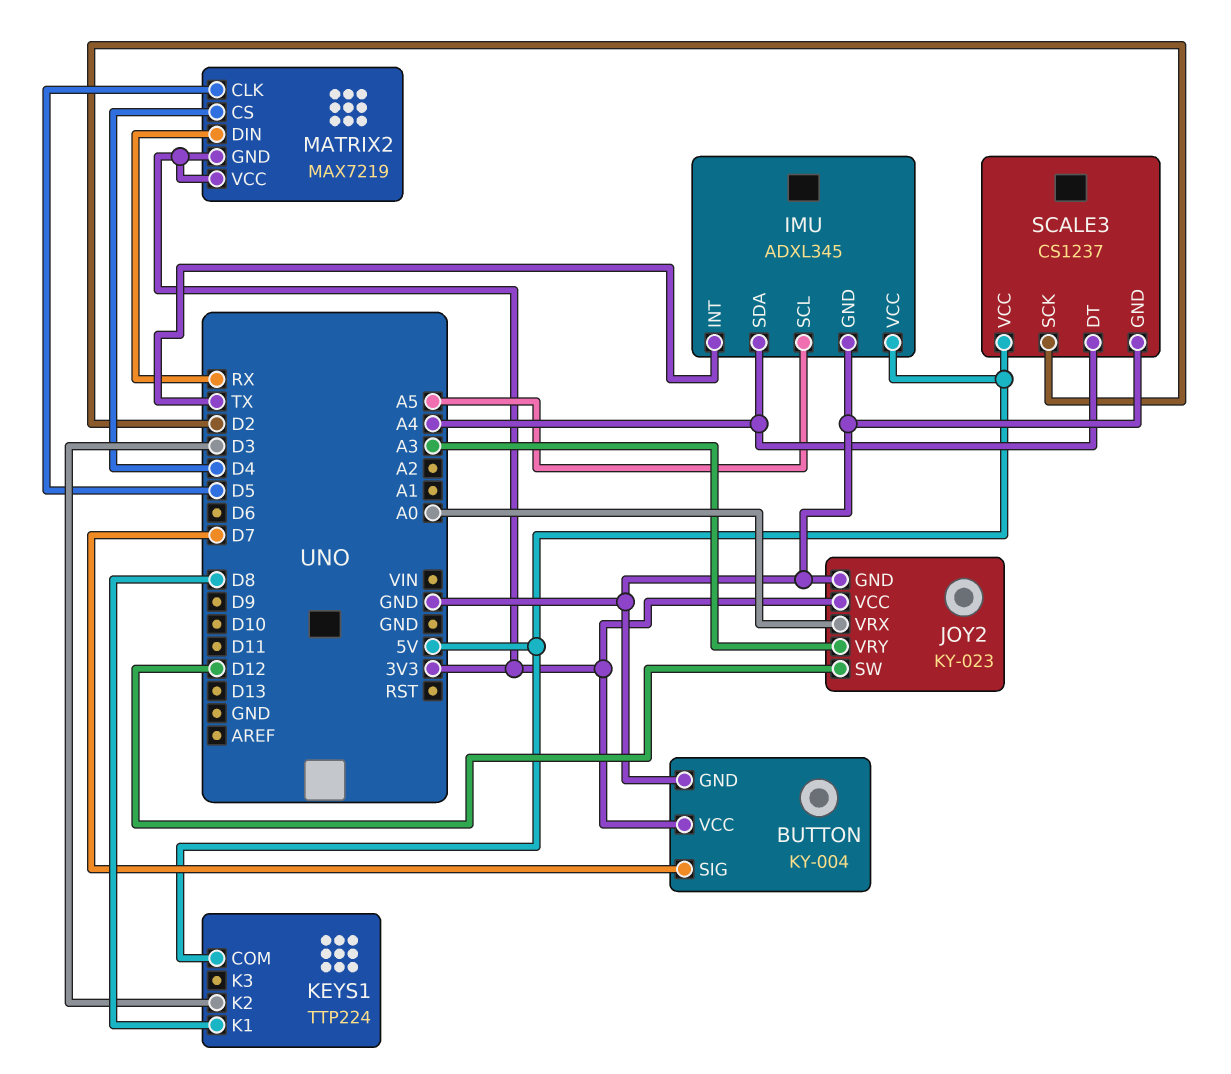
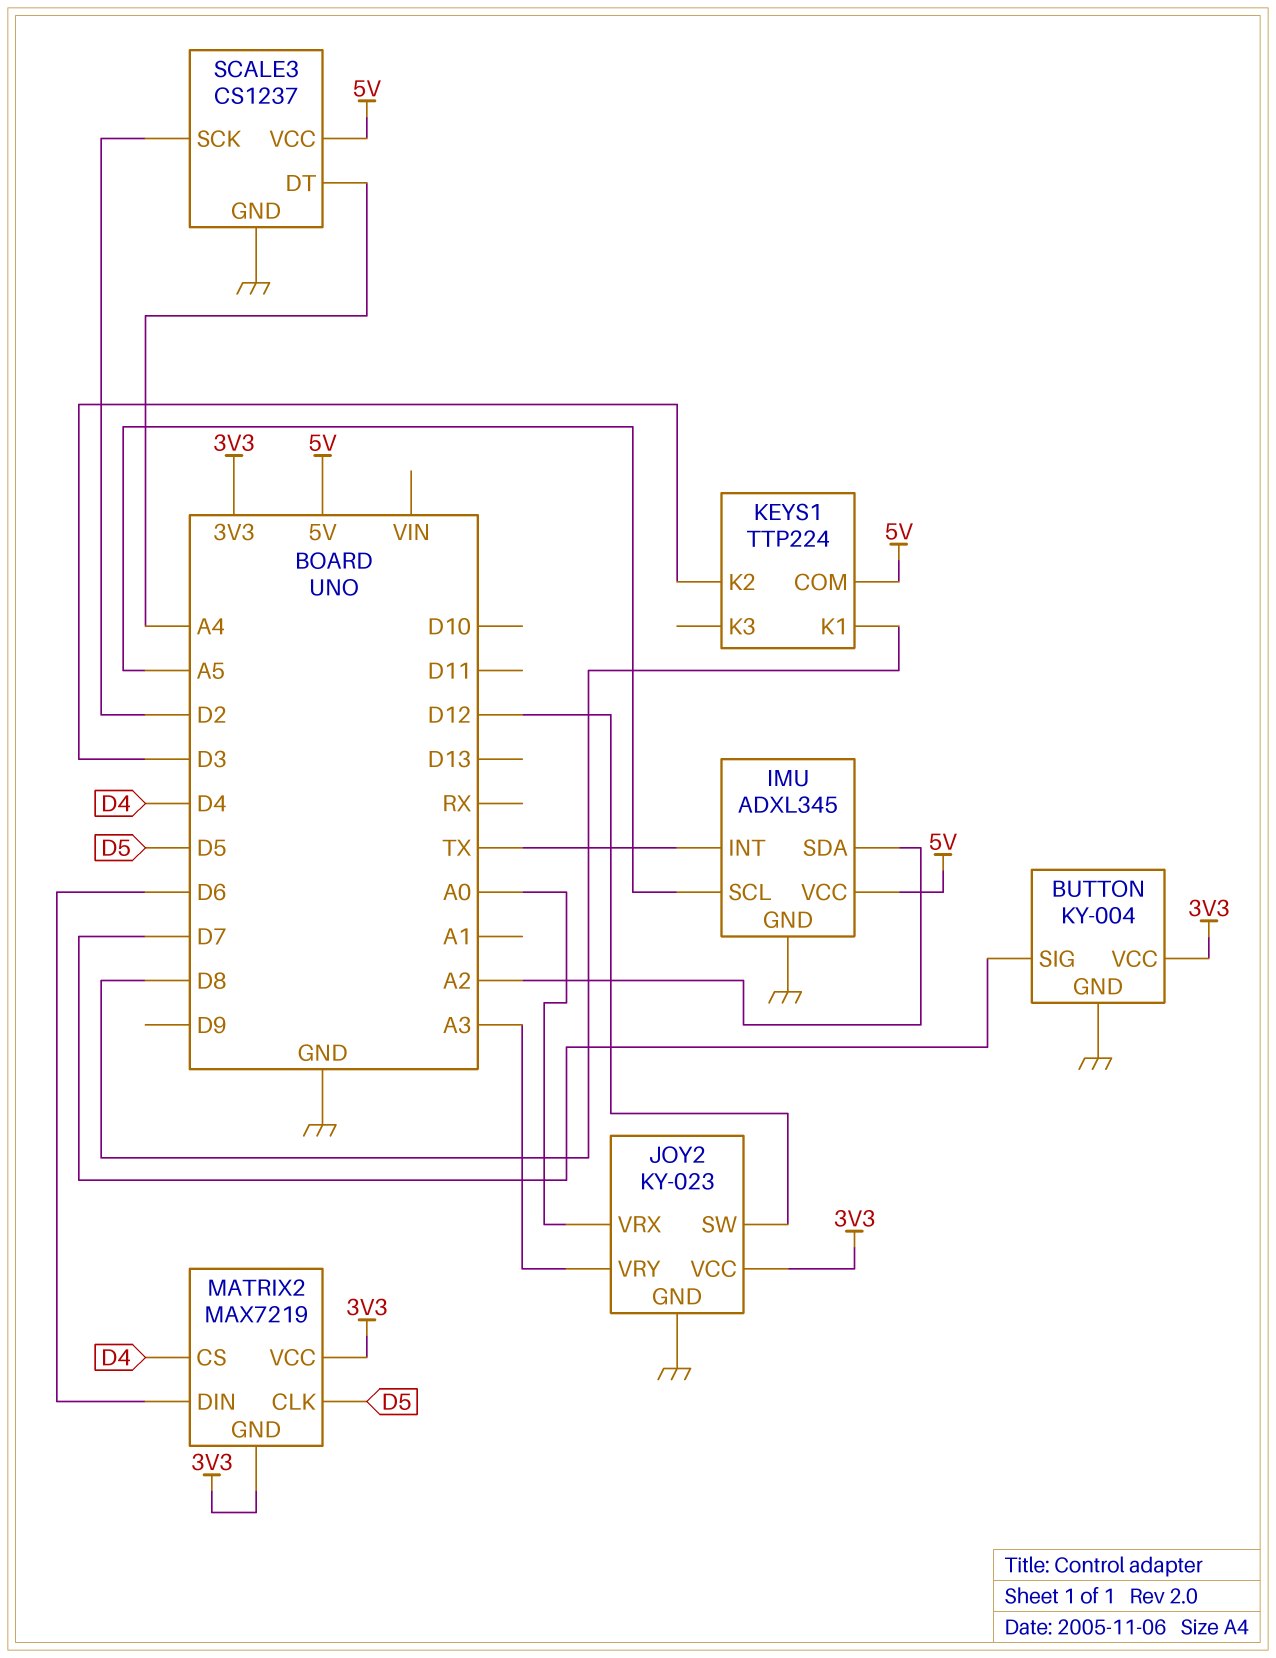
IMU pin SDA: A4 -> A2
MATRIX2 pin DIN: RX -> D6

